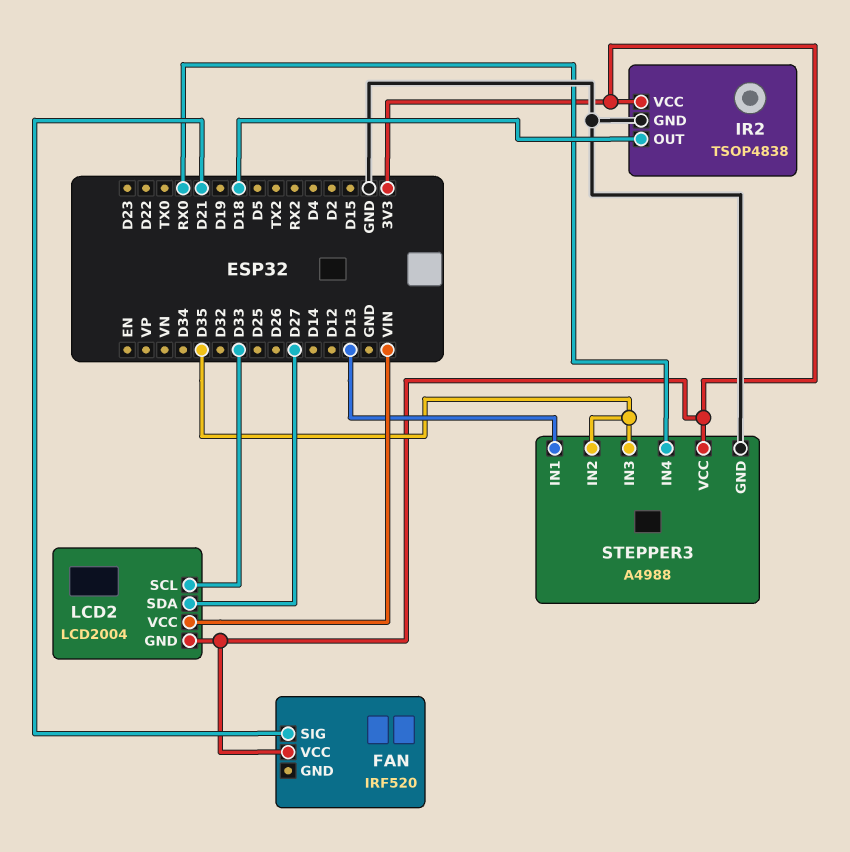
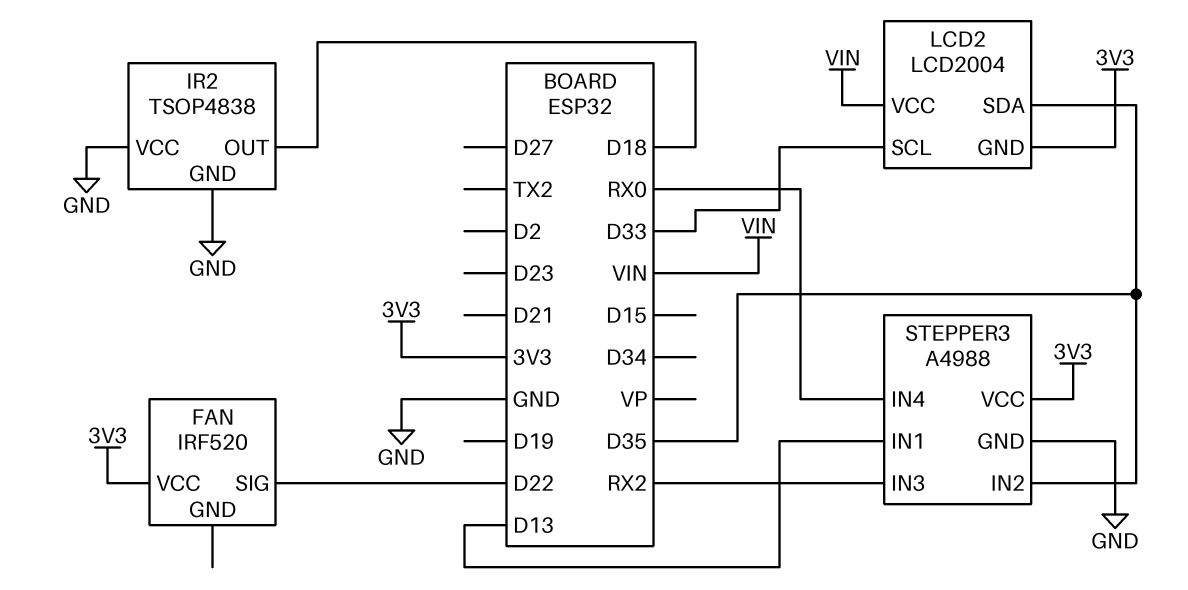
FAN pin SIG: D21 -> D22
IR2 pin VCC: 3V3 -> GND
LCD2 pin SDA: D27 -> D35
STEPPER3 pin IN3: D35 -> RX2

